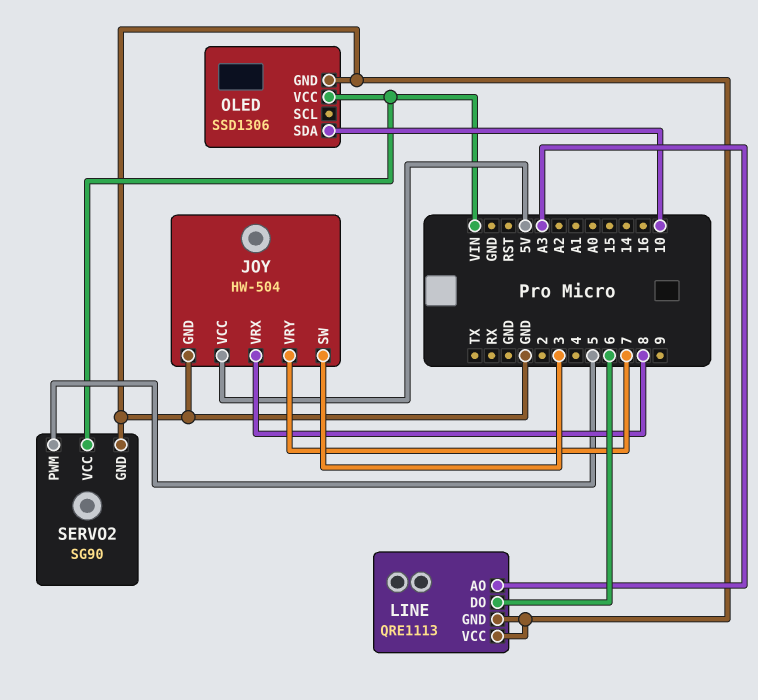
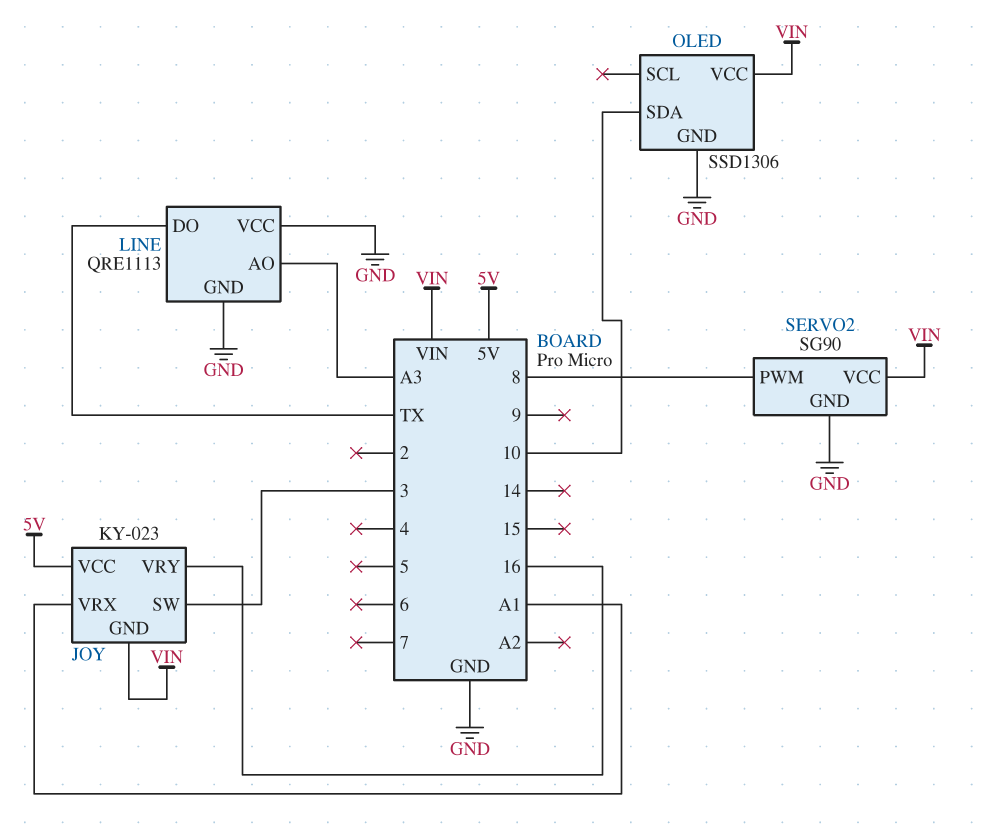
JOY: HW-504 -> KY-023
JOY pin GND: GND -> VIN
JOY pin VRX: 8 -> A1
JOY pin VRY: 7 -> 16
LINE pin DO: 6 -> TX
SERVO2 pin PWM: 5 -> 8

